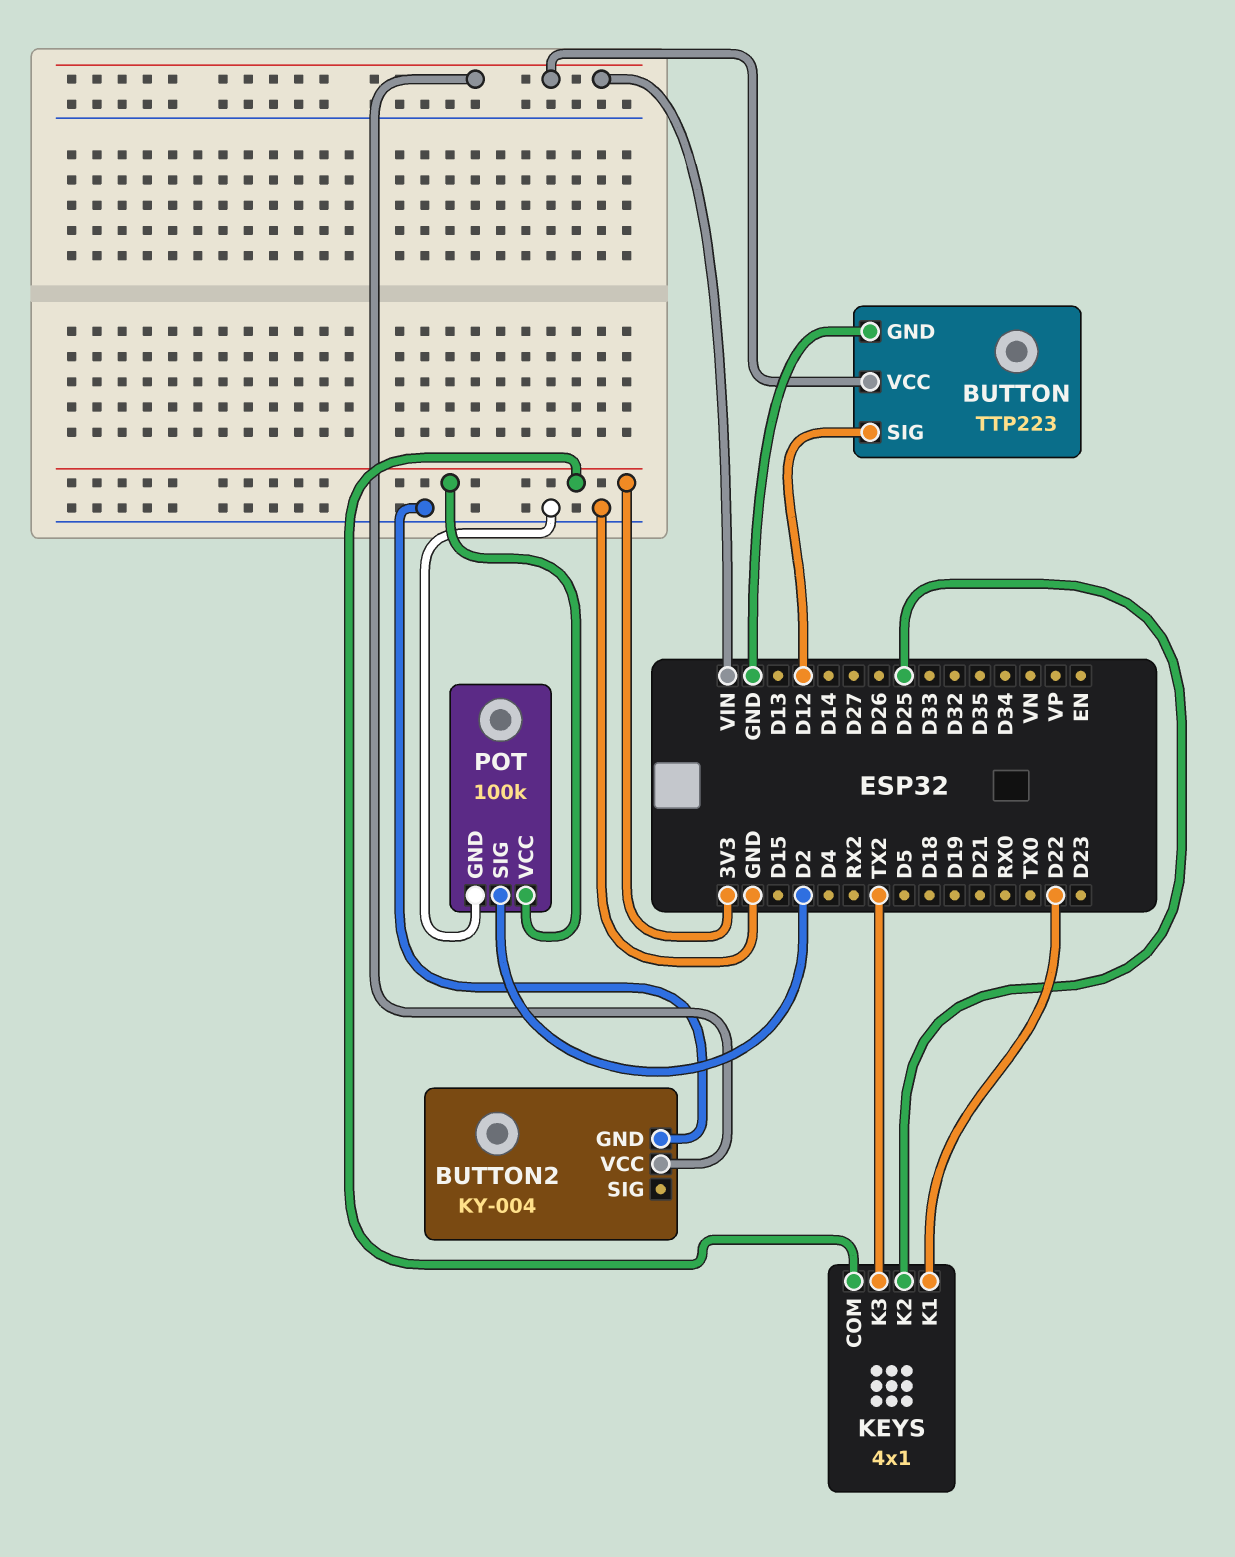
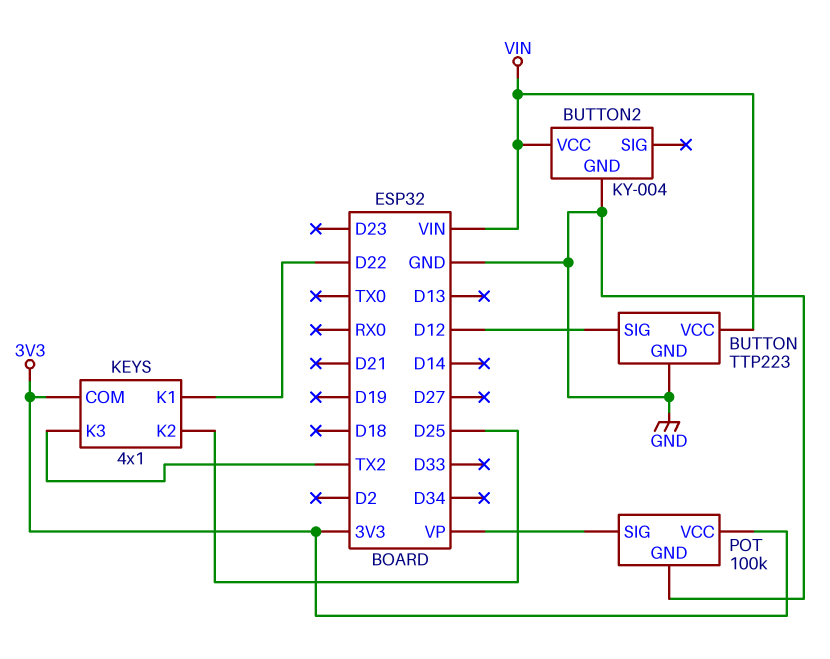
POT pin SIG: D2 -> VP

